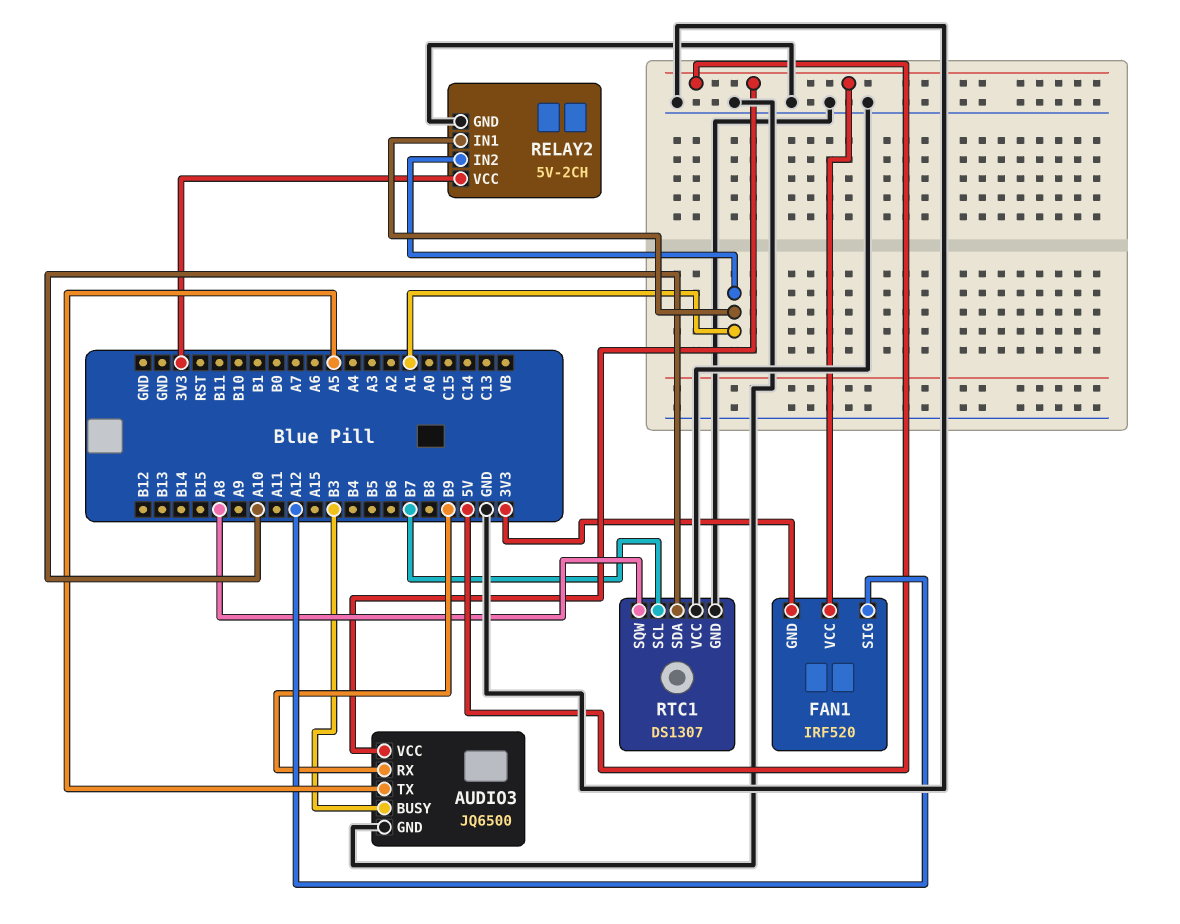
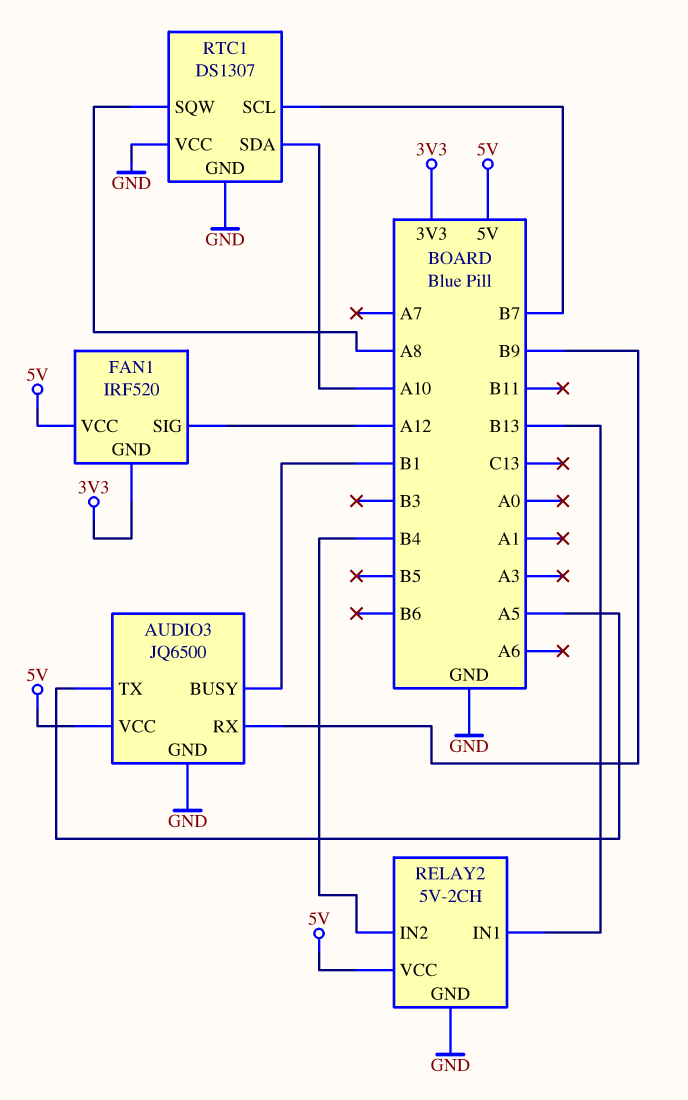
AUDIO3 pin BUSY: B3 -> B1
RELAY2 pin IN1: A1 -> B13
RELAY2 pin IN2: A1 -> B4
RELAY2 pin VCC: 3V3 -> 5V

